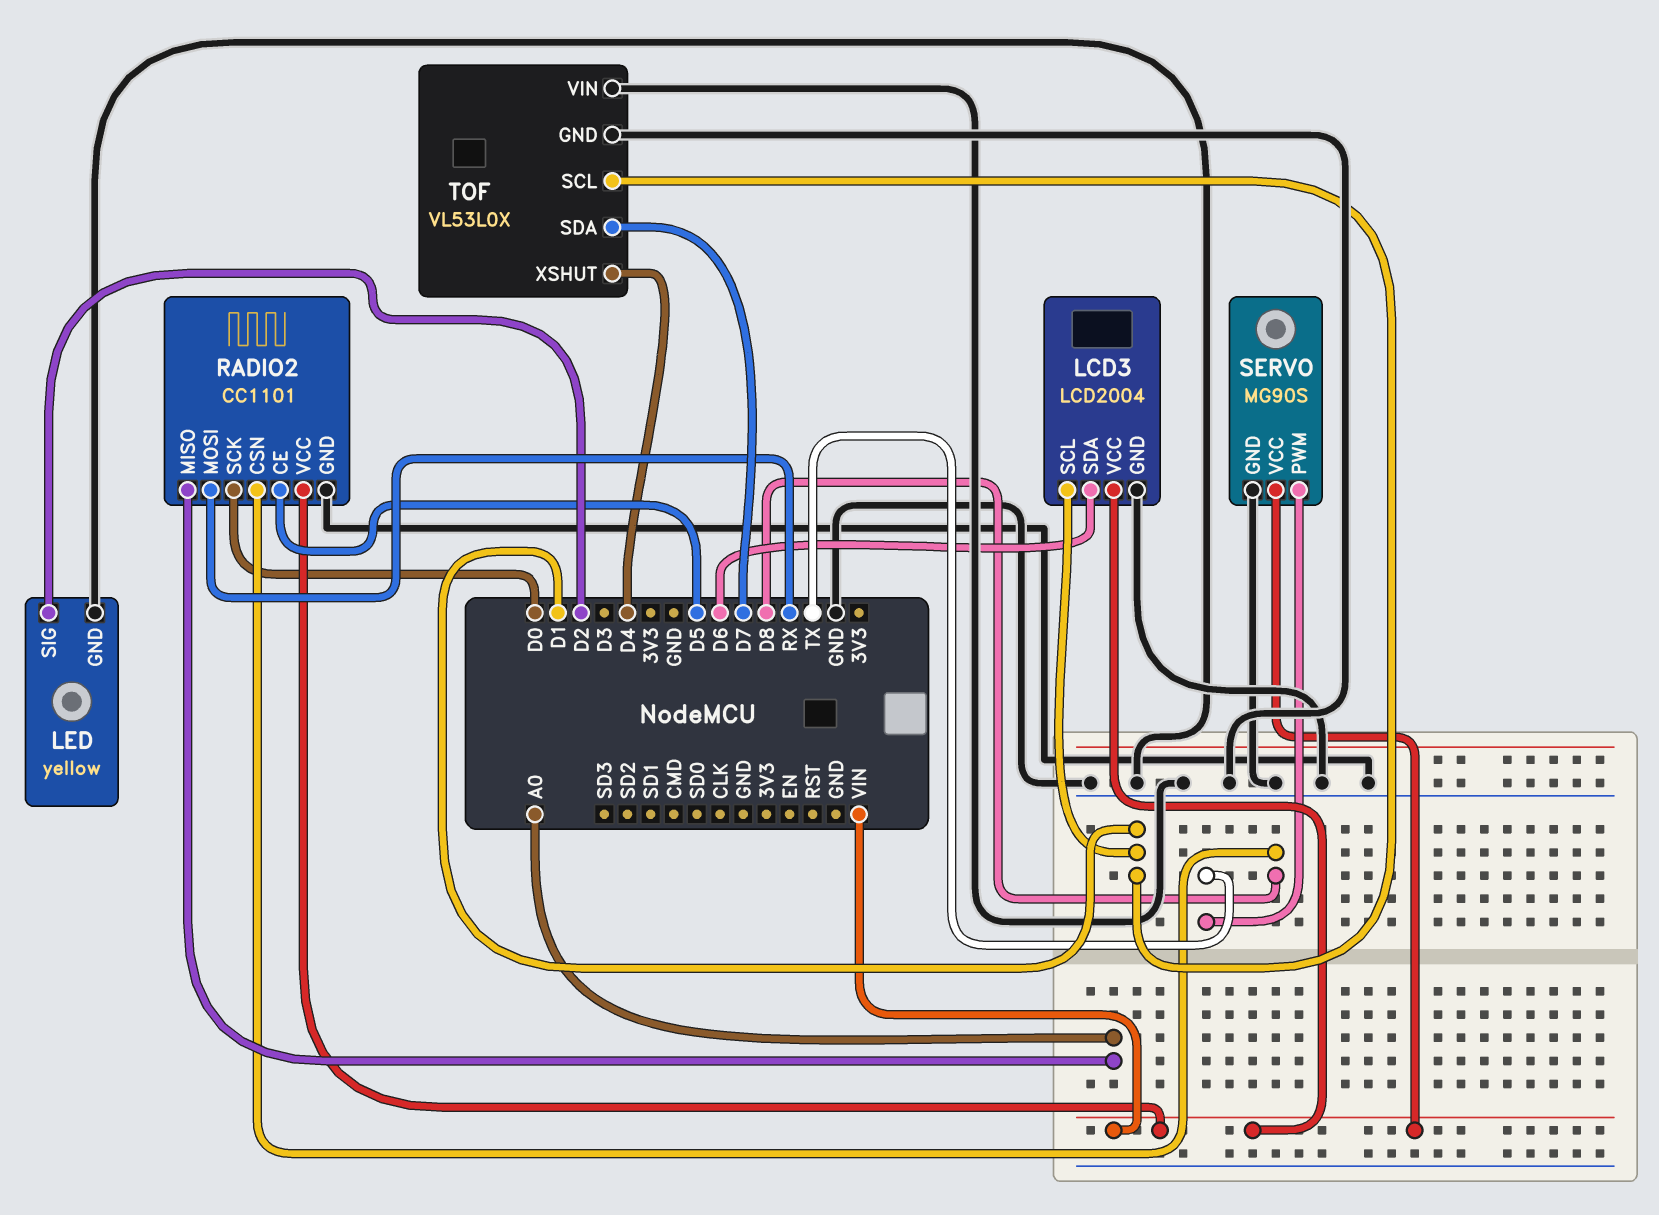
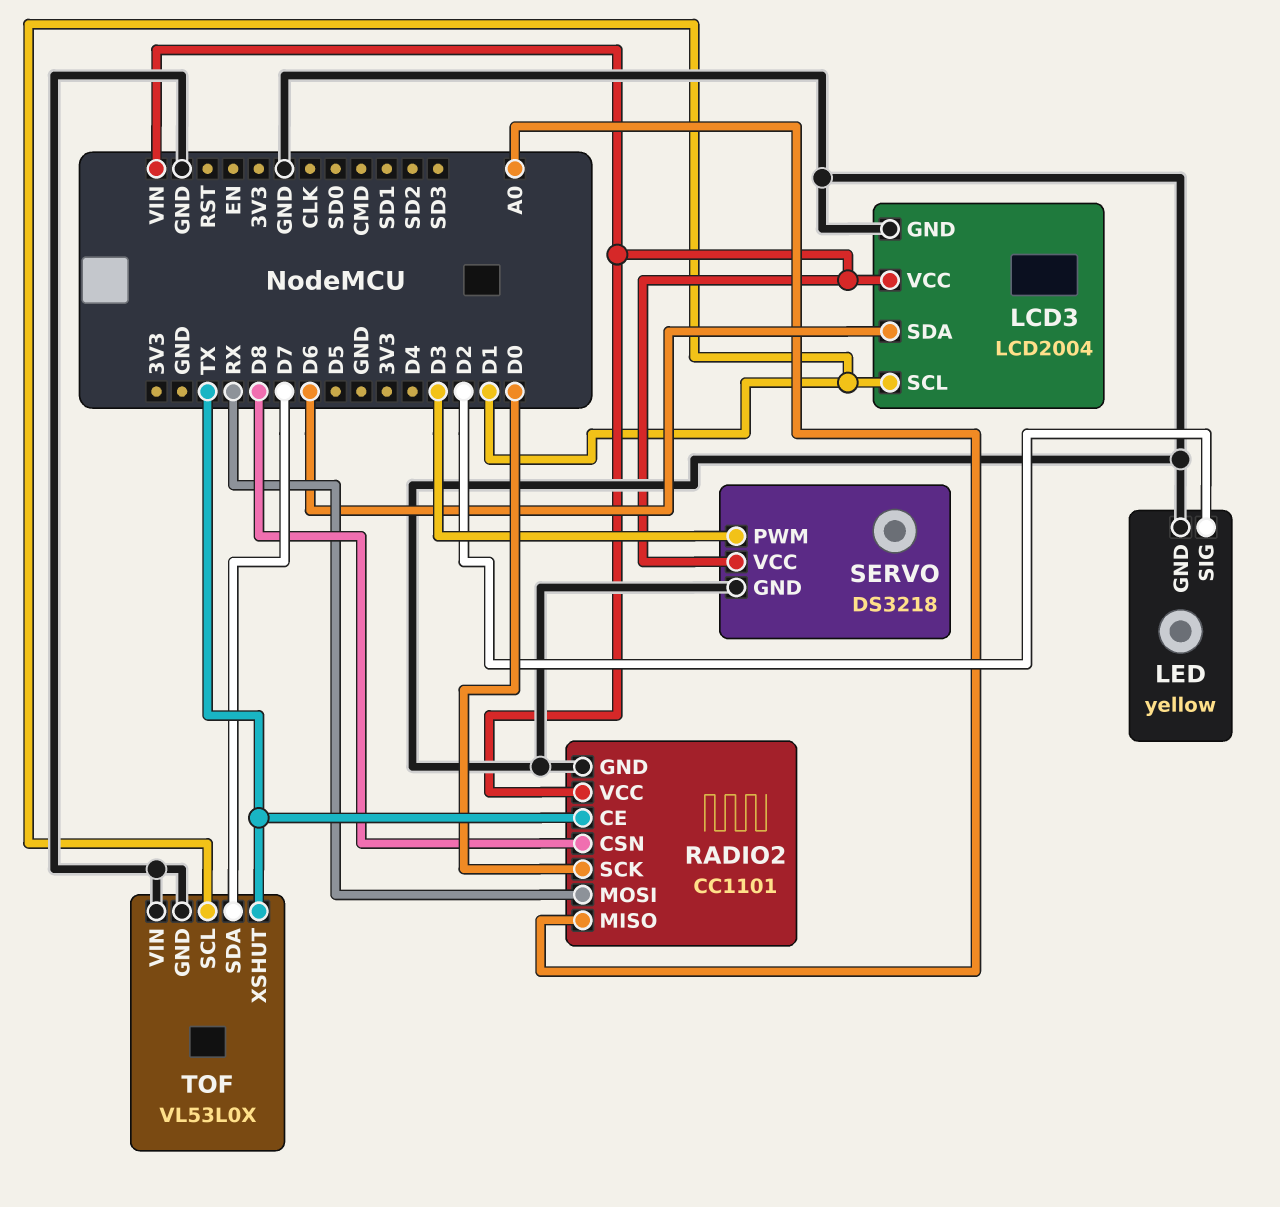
RADIO2 pin CE: D5 -> TX
SERVO: MG90S -> DS3218
SERVO pin PWM: TX -> D3
TOF pin XSHUT: D4 -> TX

